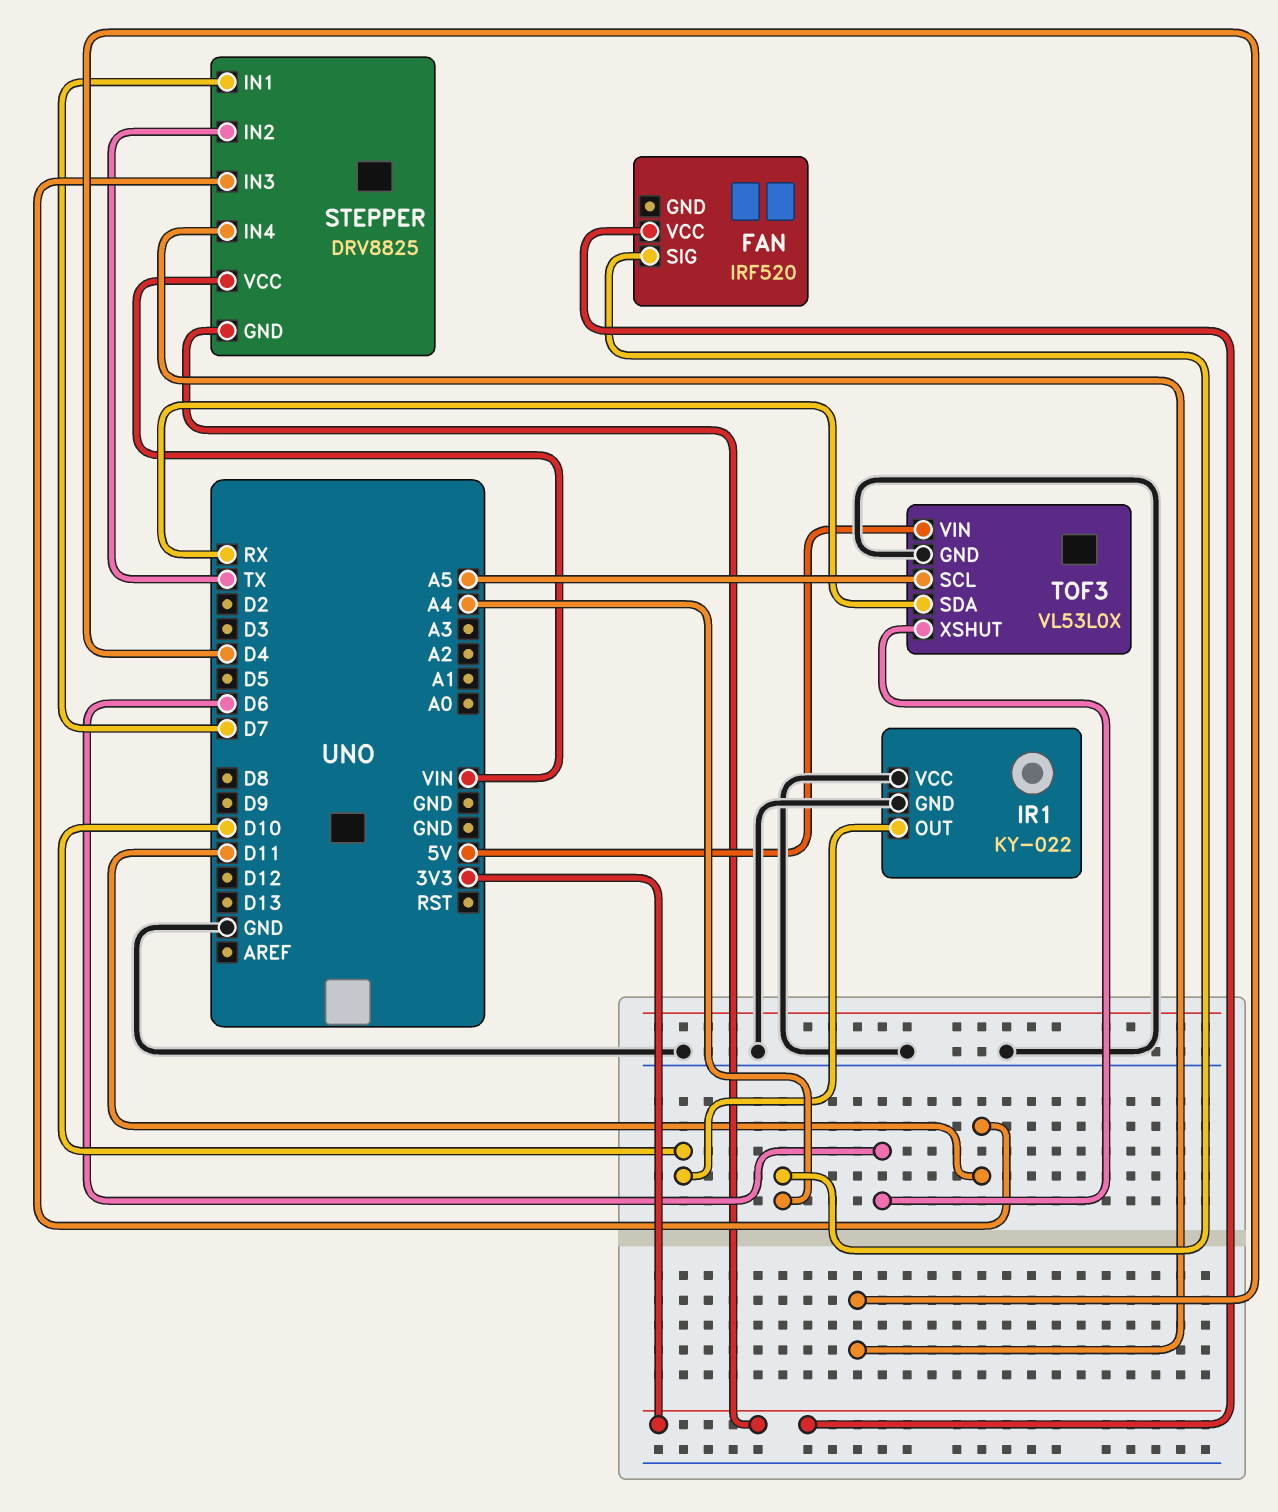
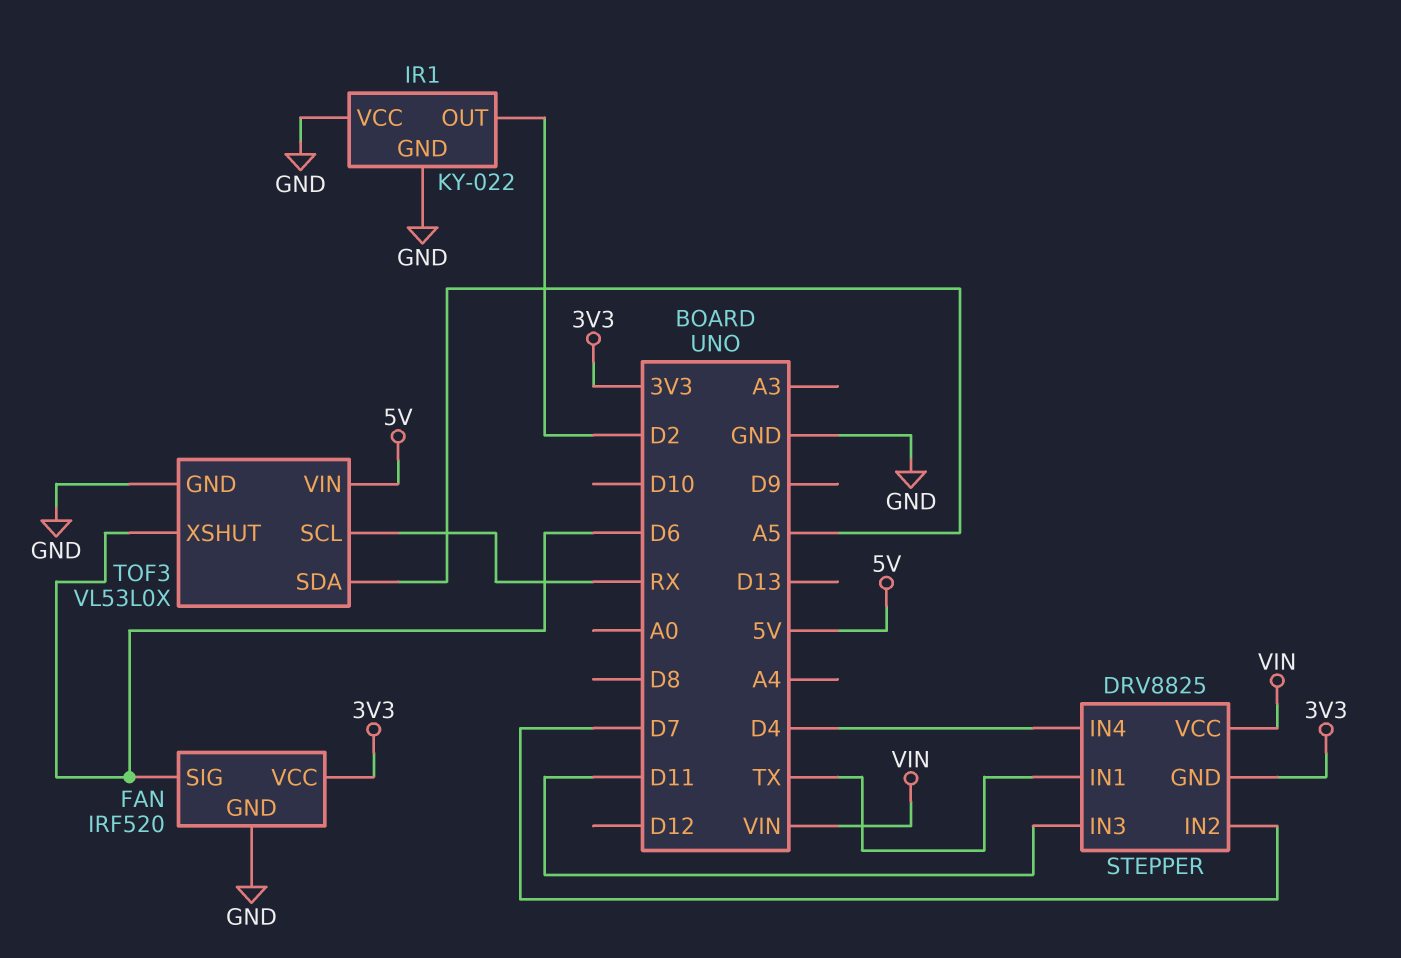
FAN pin GND: none -> GND
FAN pin SIG: A4 -> D6
IR1 pin OUT: D10 -> D2
STEPPER pin IN1: D7 -> TX
STEPPER pin IN2: TX -> D7
TOF3 pin SCL: A5 -> RX
TOF3 pin SDA: RX -> A5

